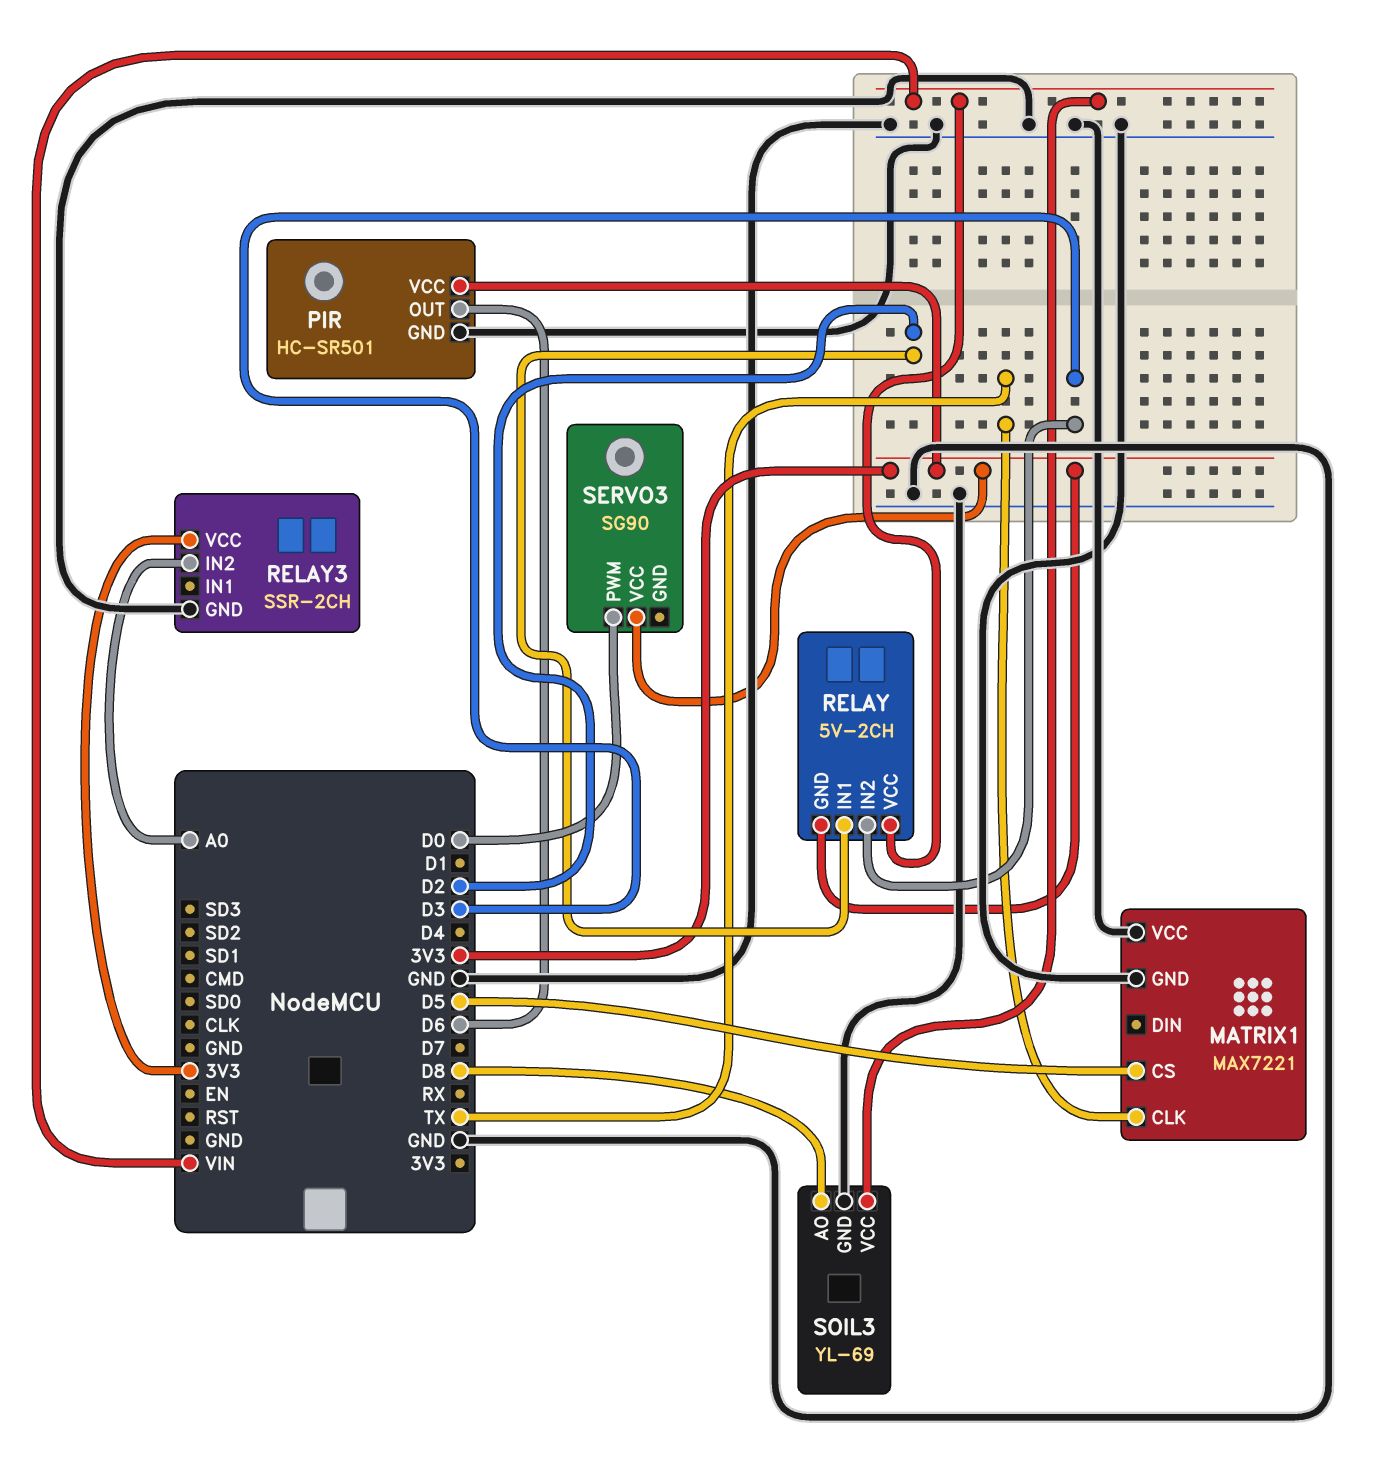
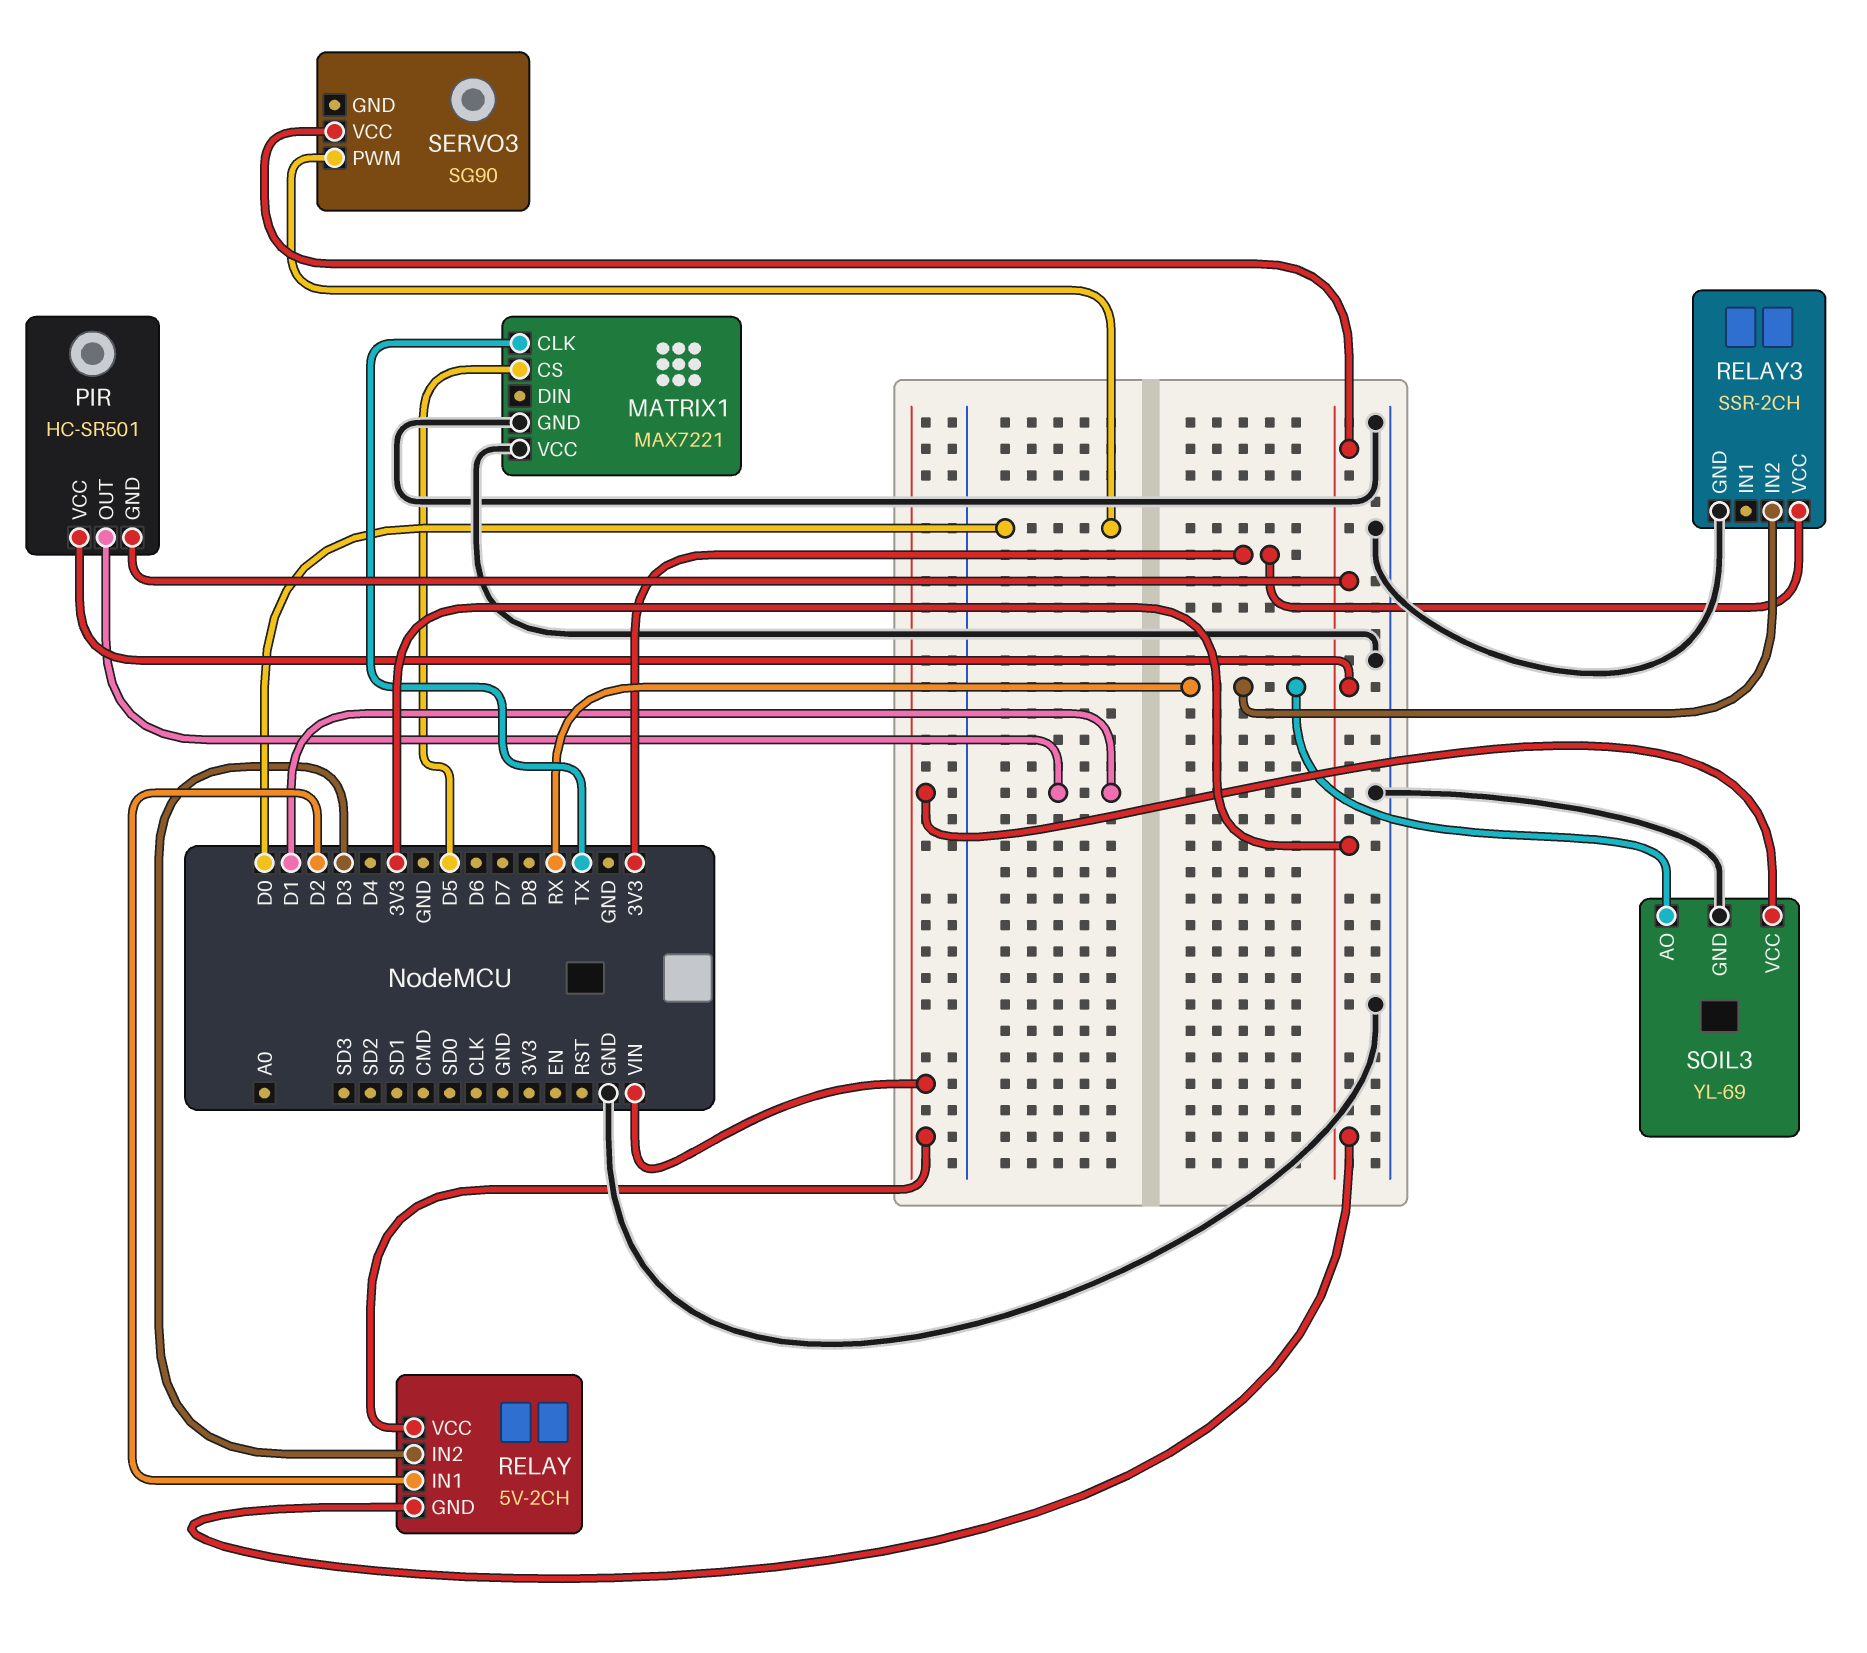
PIR pin GND: GND -> 3V3
PIR pin OUT: D6 -> D1
RELAY3 pin IN2: A0 -> RX
SOIL3 pin AO: D8 -> RX

